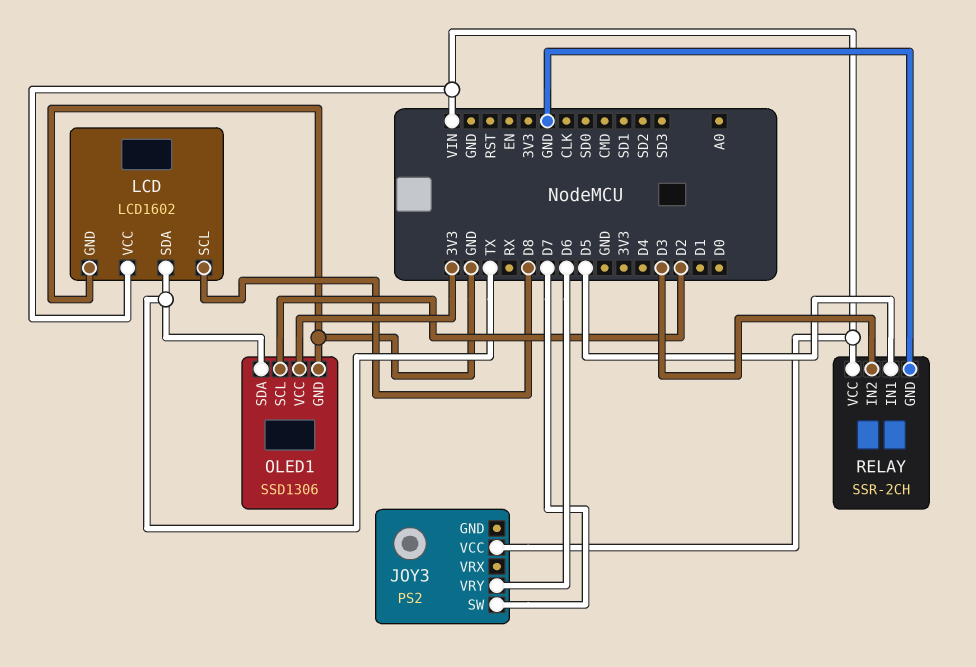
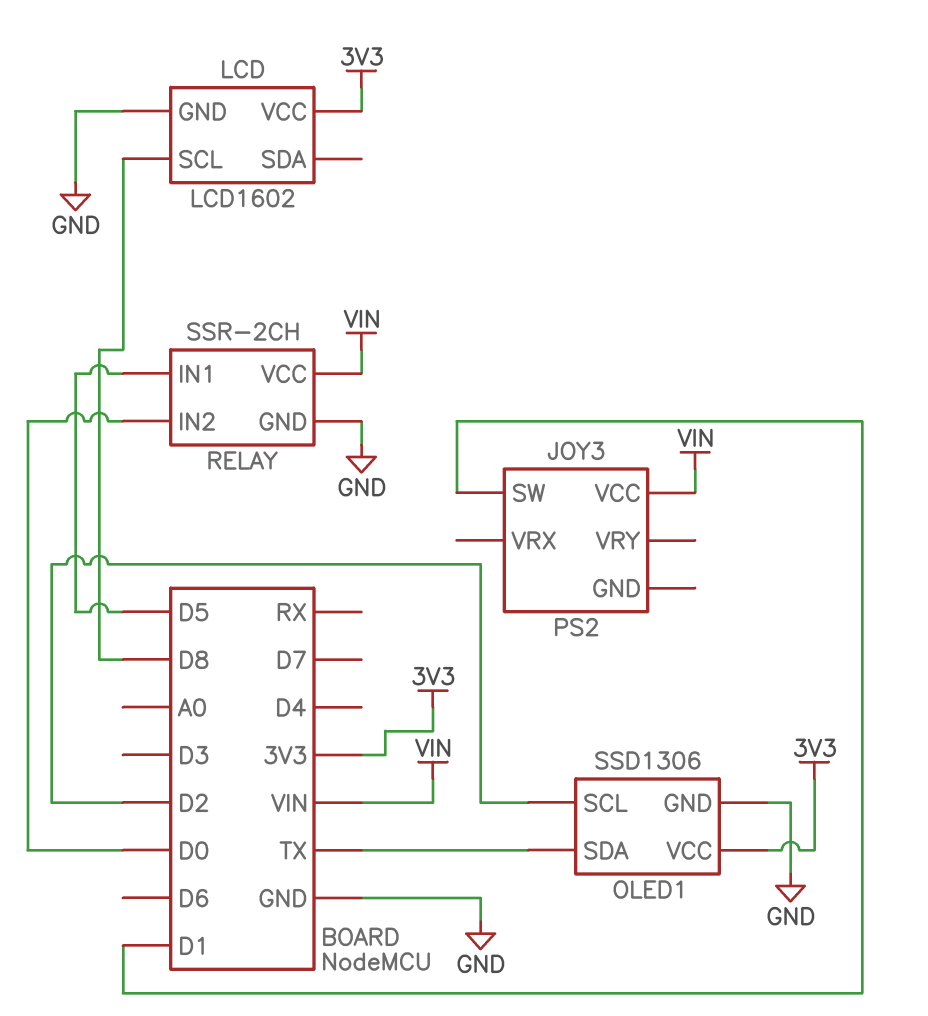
JOY3 pin SW: D7 -> D1
JOY3 pin VRY: D6 -> none
LCD pin SDA: TX -> none
LCD pin VCC: VIN -> 3V3
RELAY pin IN2: D3 -> D0

